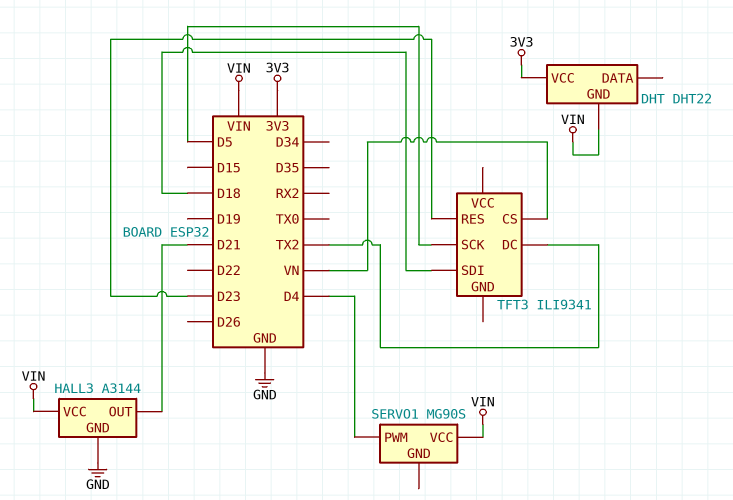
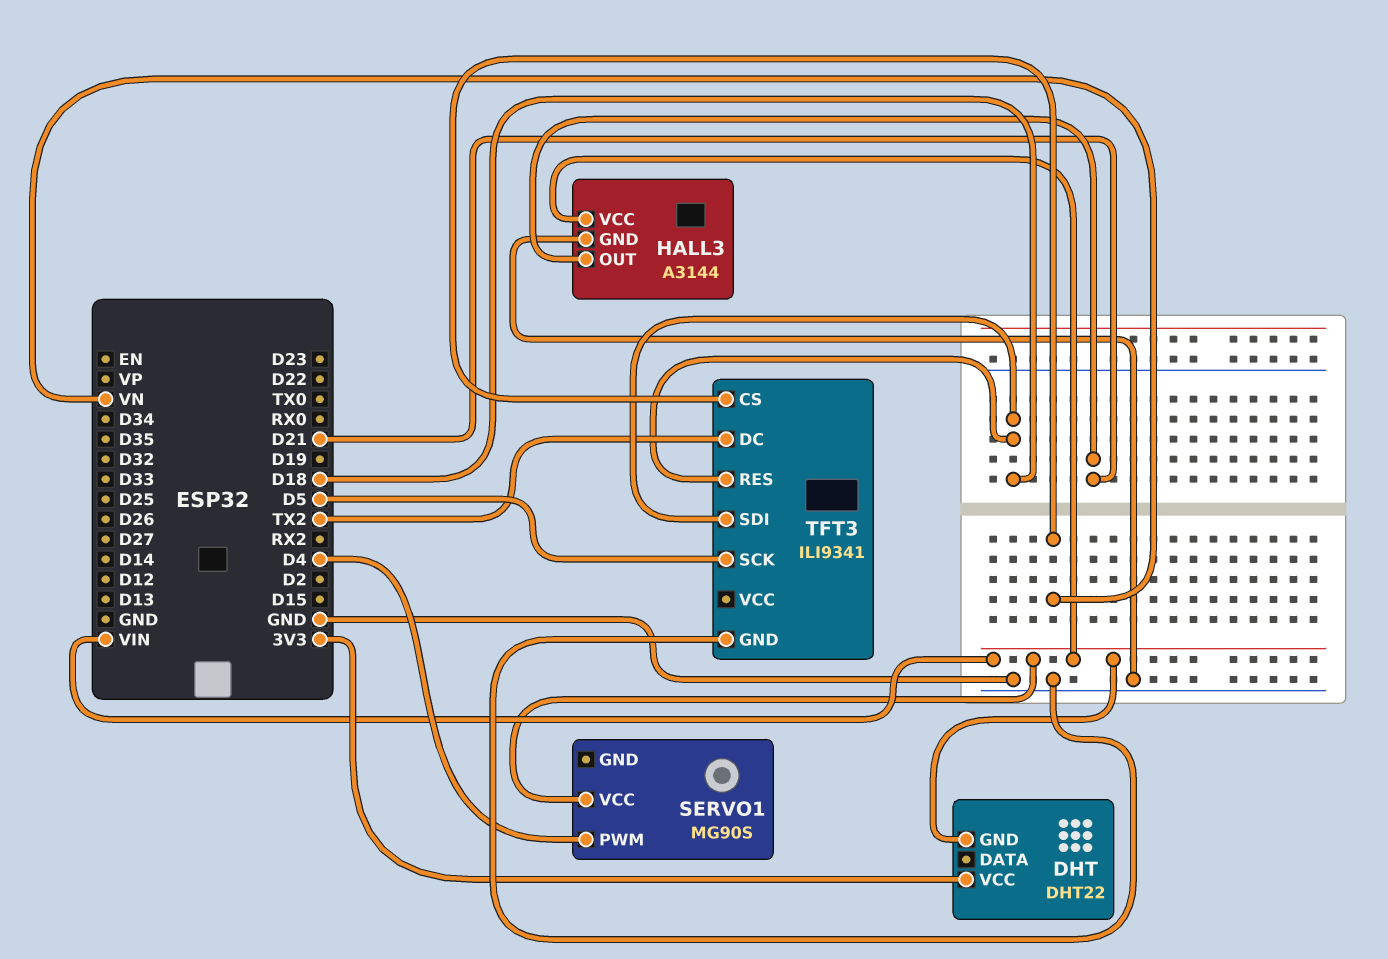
TFT3 pin GND: none -> GND
TFT3 pin RES: D23 -> D18

